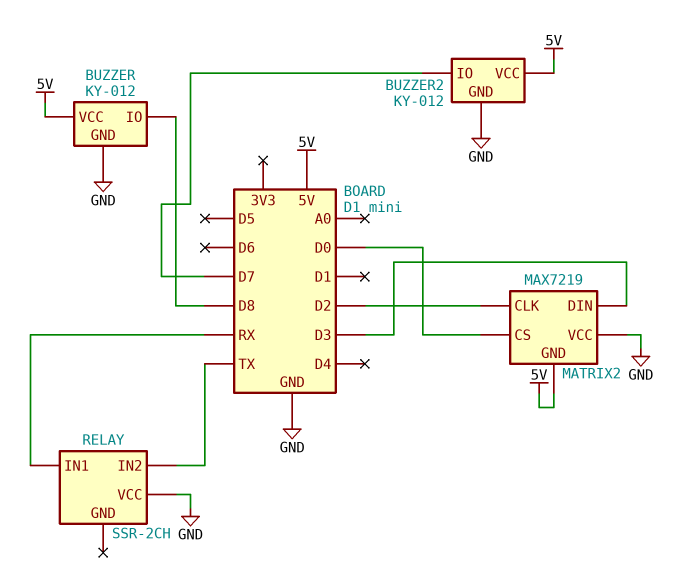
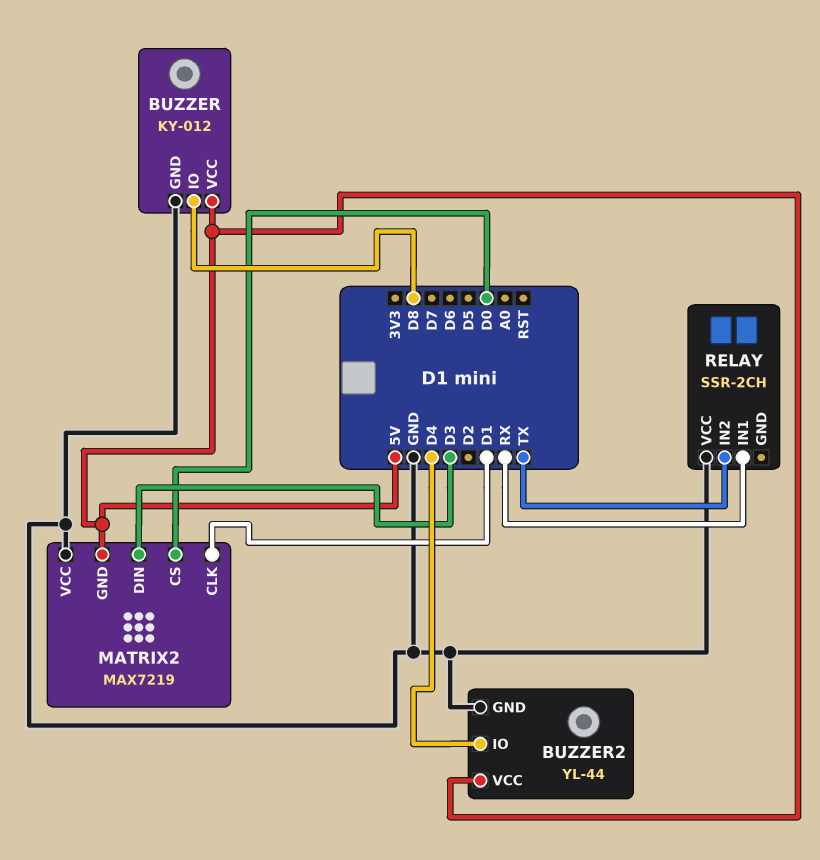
BUZZER2: KY-012 -> YL-44
BUZZER2 pin IO: D7 -> D4
MATRIX2 pin CLK: D2 -> D1

